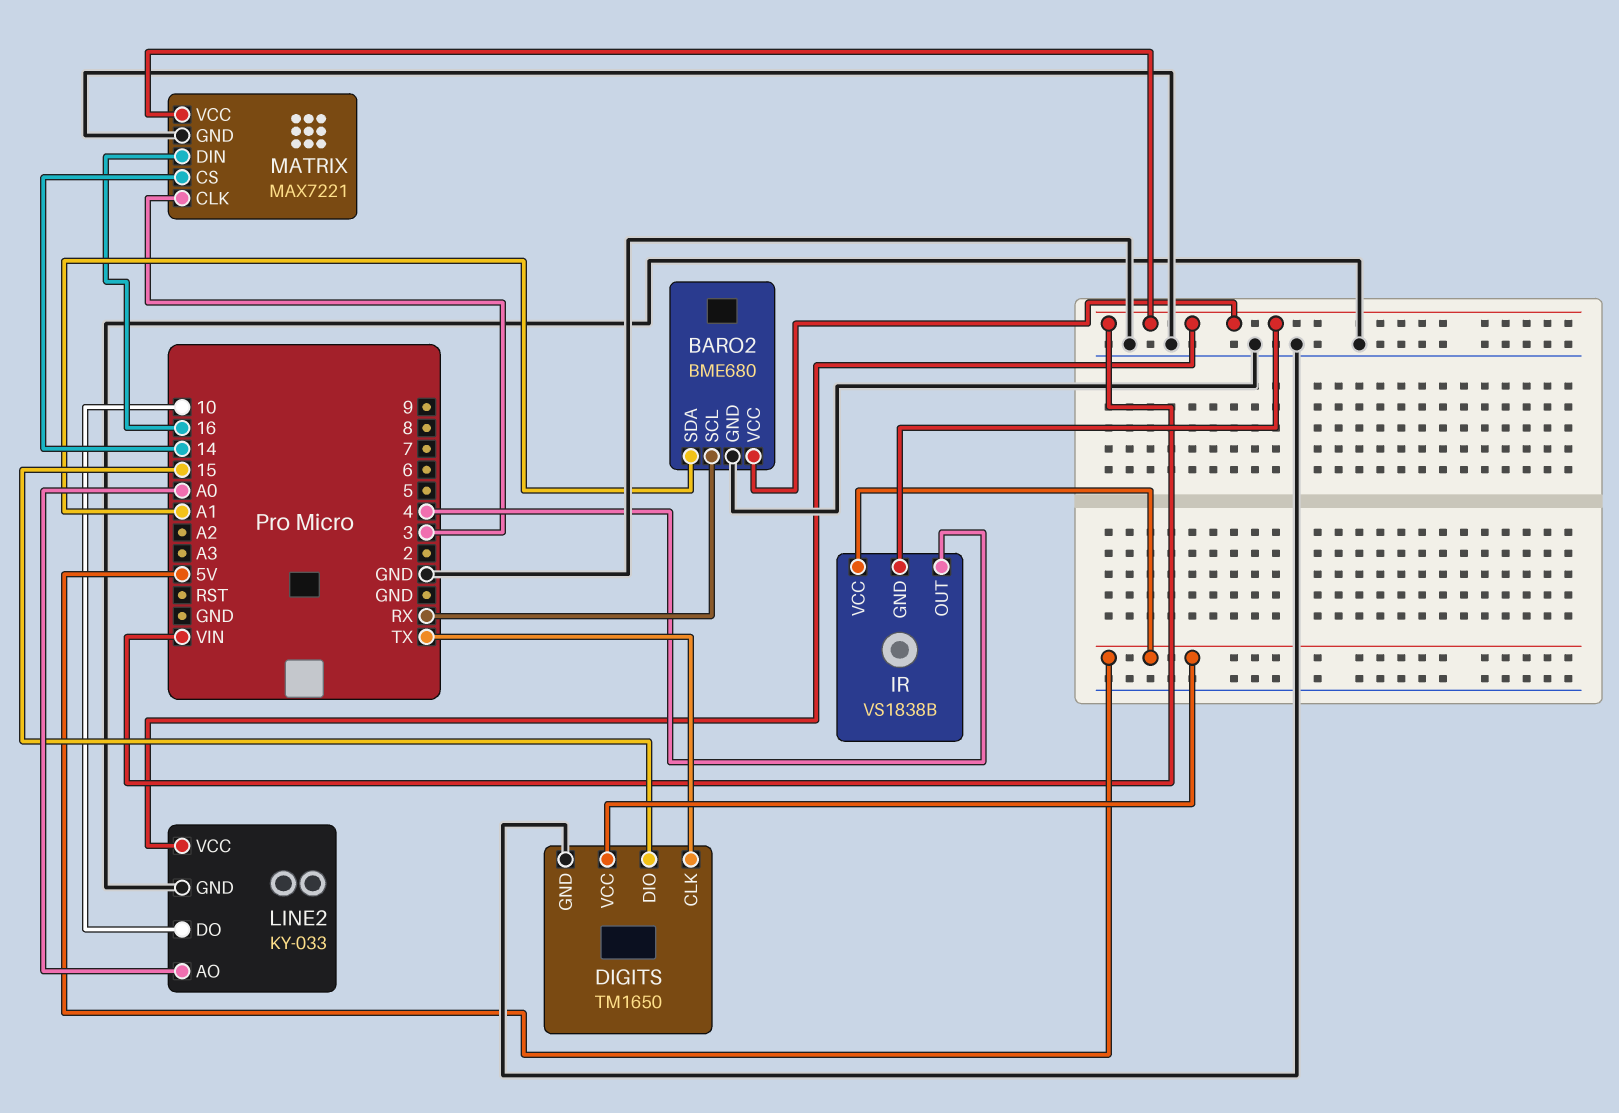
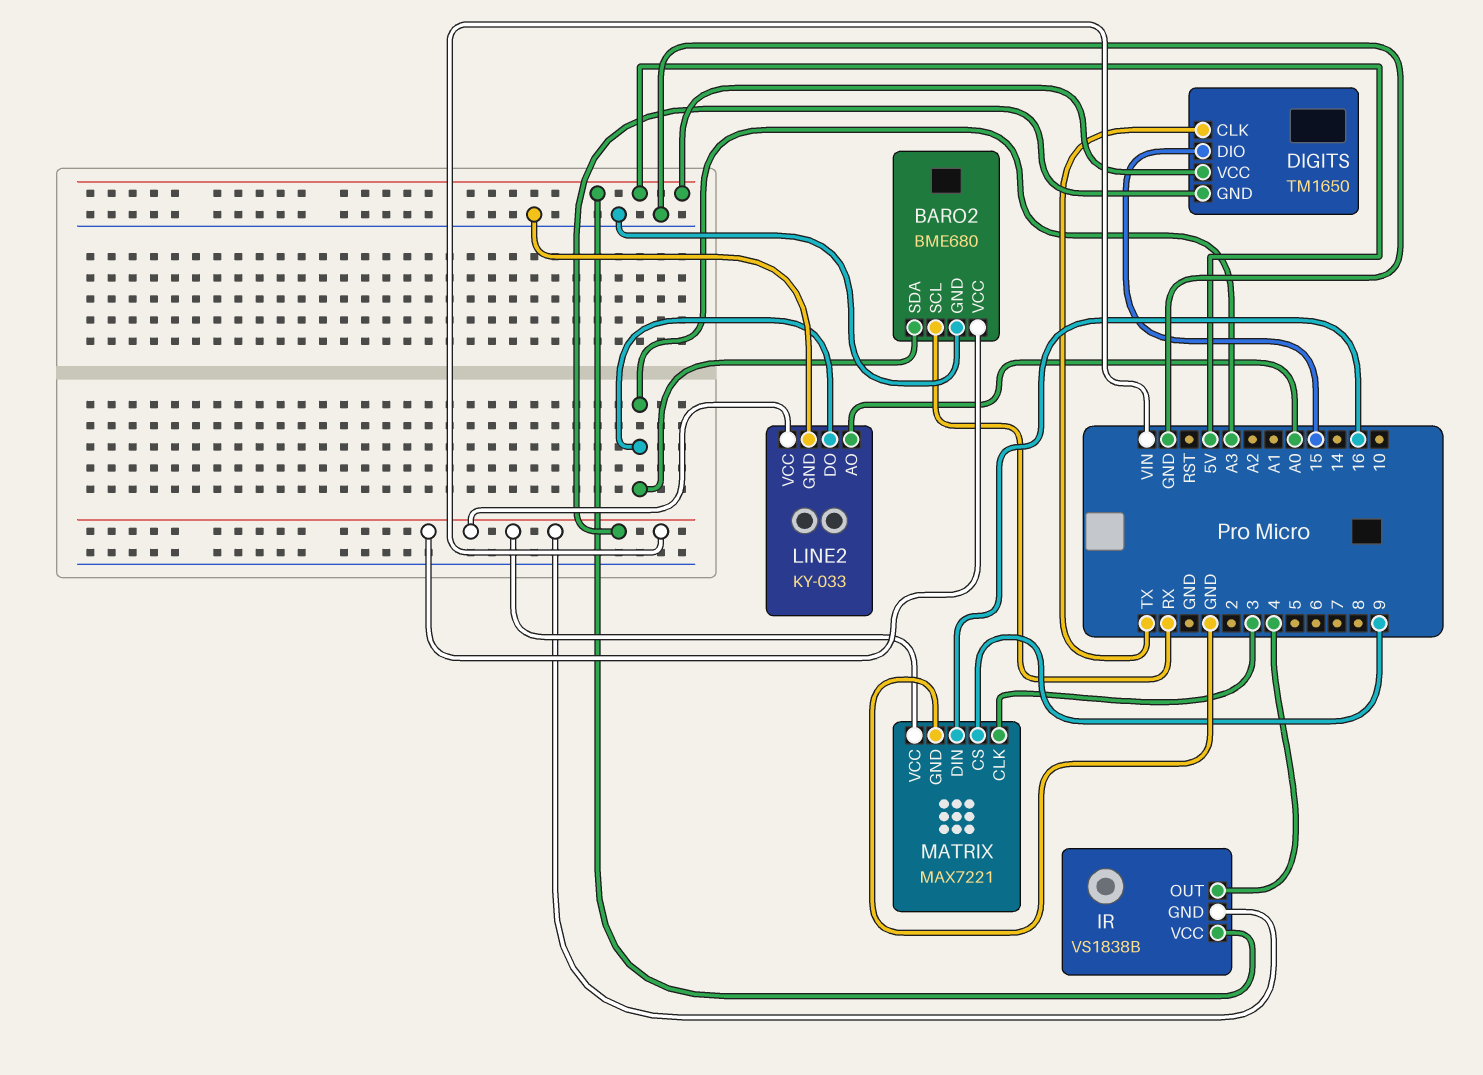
BARO2 pin SDA: A1 -> A3
DIGITS pin GND: GND -> VIN
LINE2 pin DO: 10 -> A3
MATRIX pin CS: 14 -> 9

